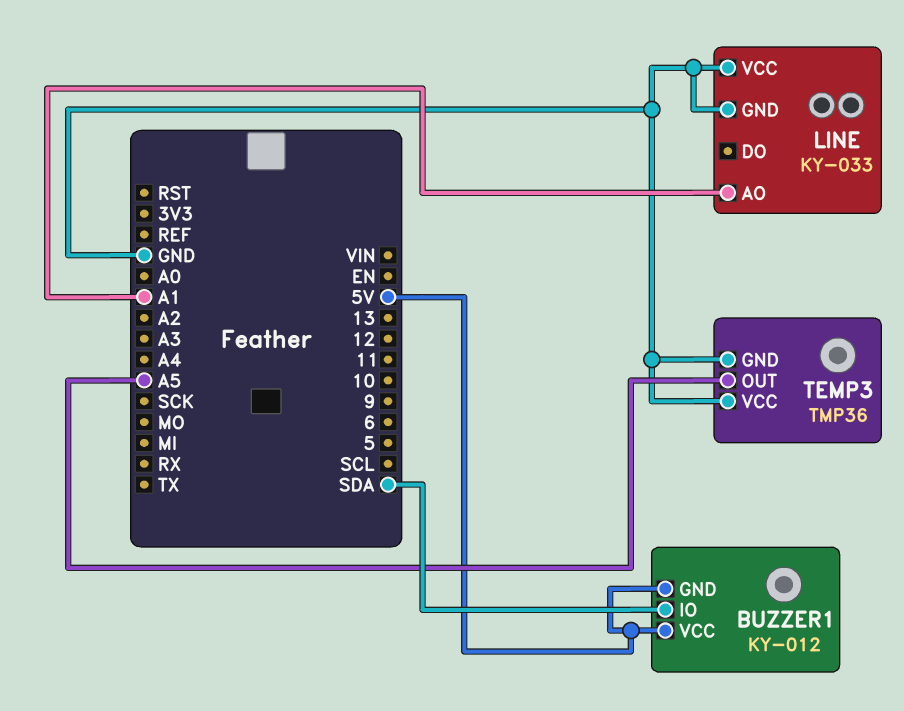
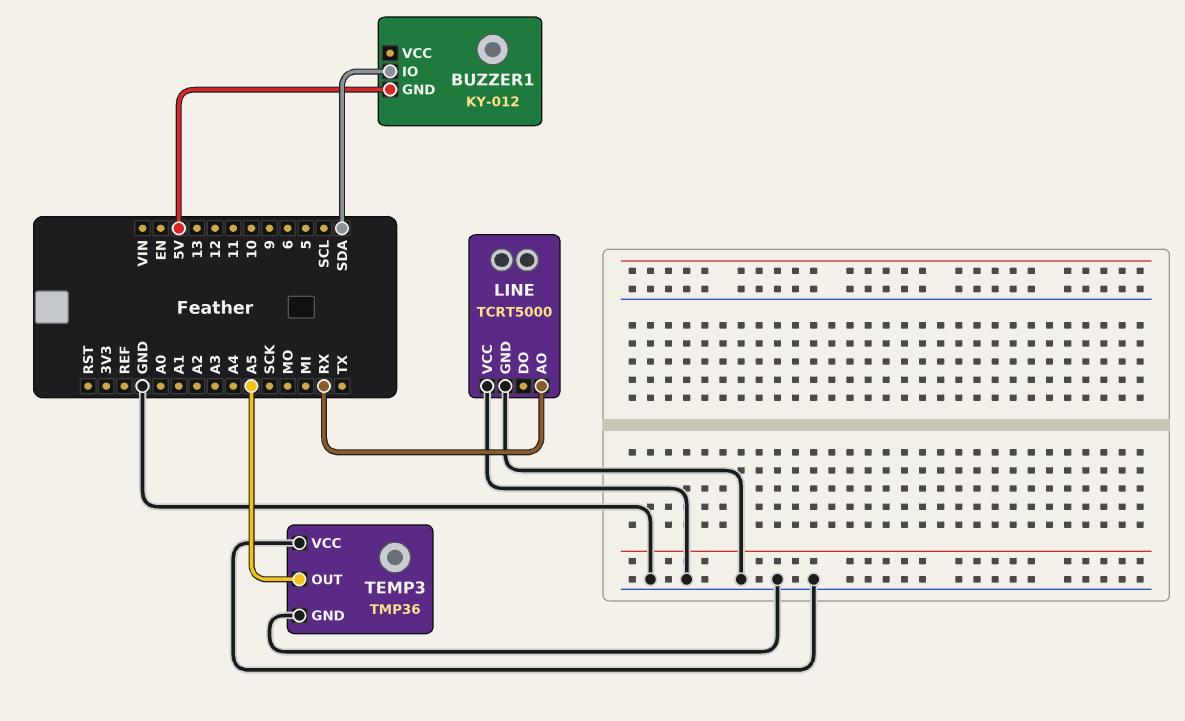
BUZZER1 pin VCC: 5V -> none
LINE: KY-033 -> TCRT5000
LINE pin AO: A1 -> RX

